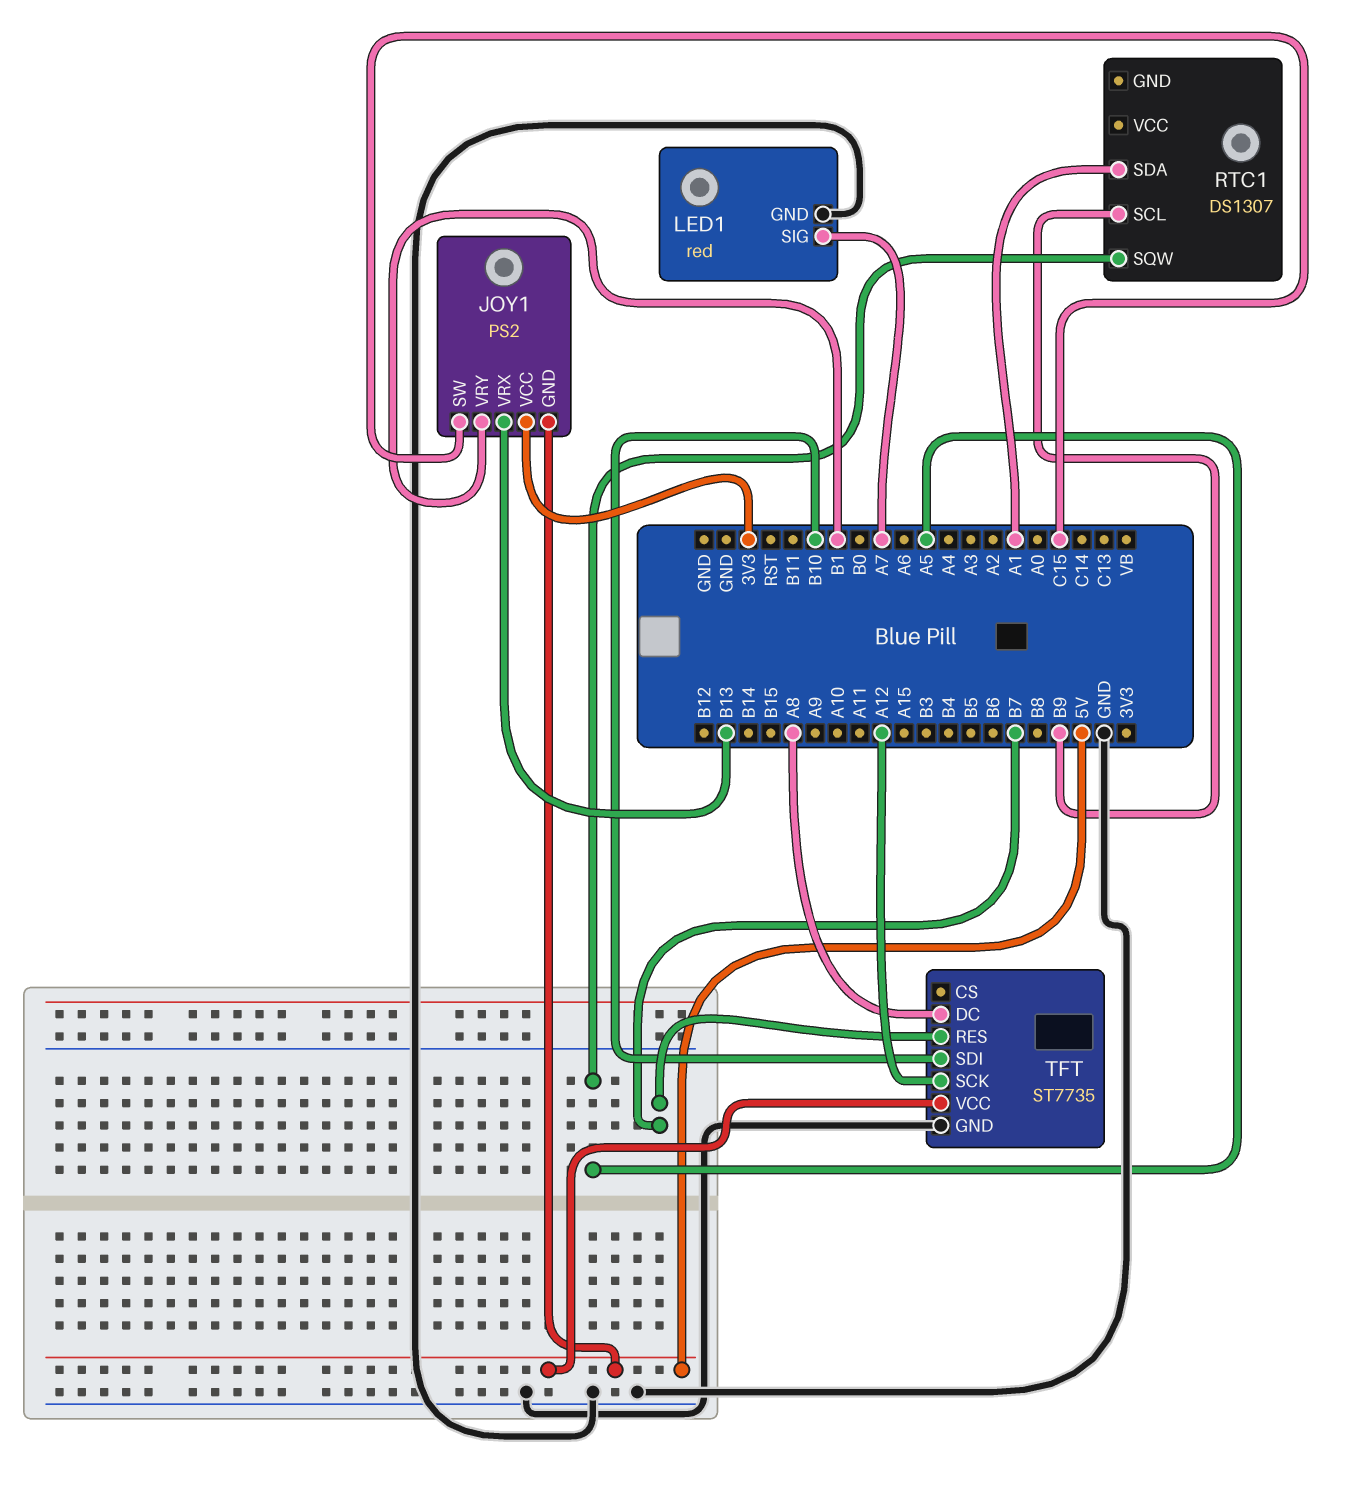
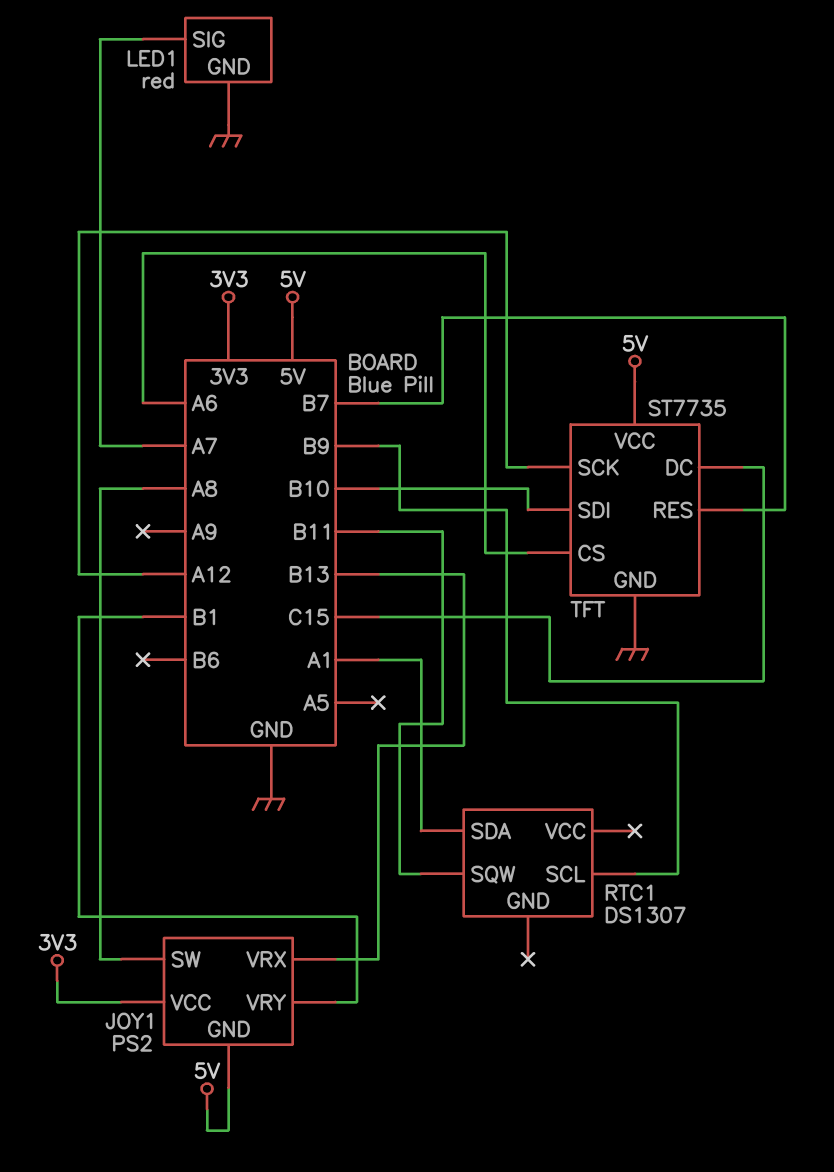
JOY1 pin SW: C15 -> A8
RTC1 pin SQW: A5 -> B11
TFT pin CS: none -> A6
TFT pin DC: A8 -> C15

